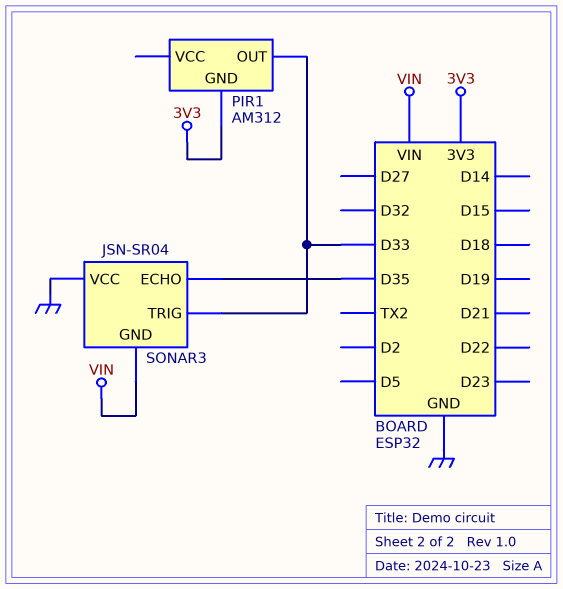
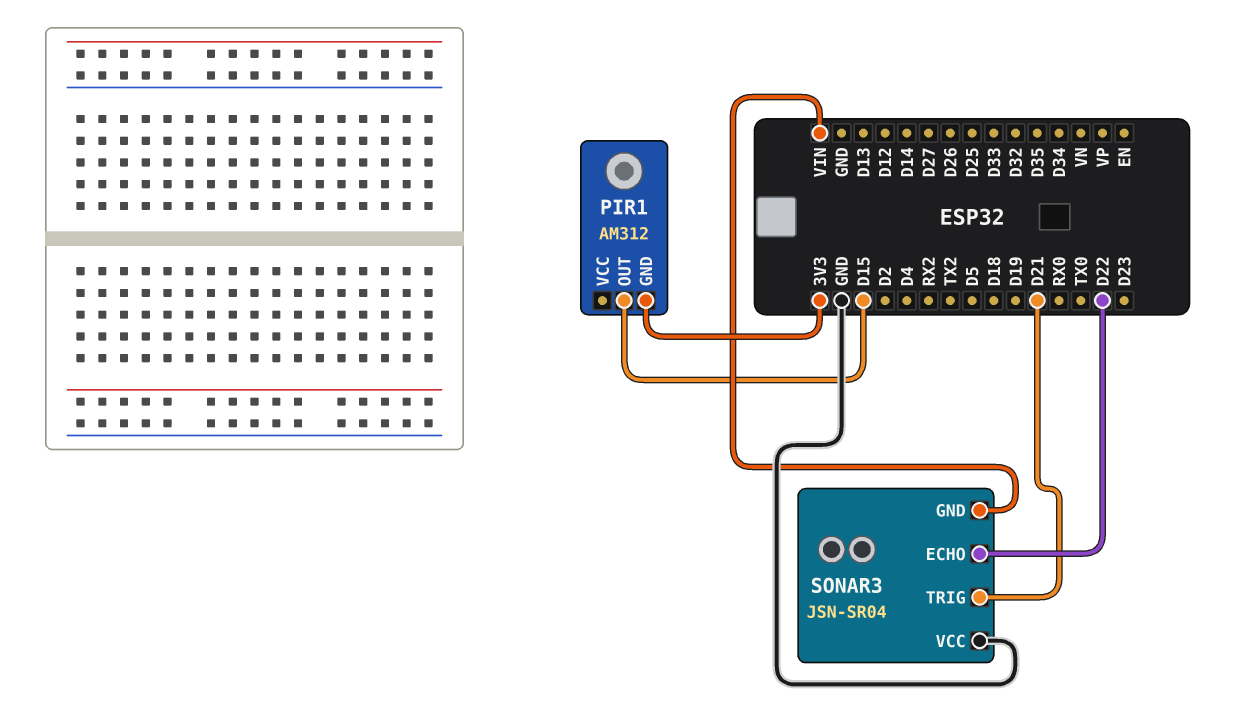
PIR1 pin OUT: D33 -> D15
SONAR3 pin ECHO: D35 -> D22
SONAR3 pin TRIG: D33 -> D21

